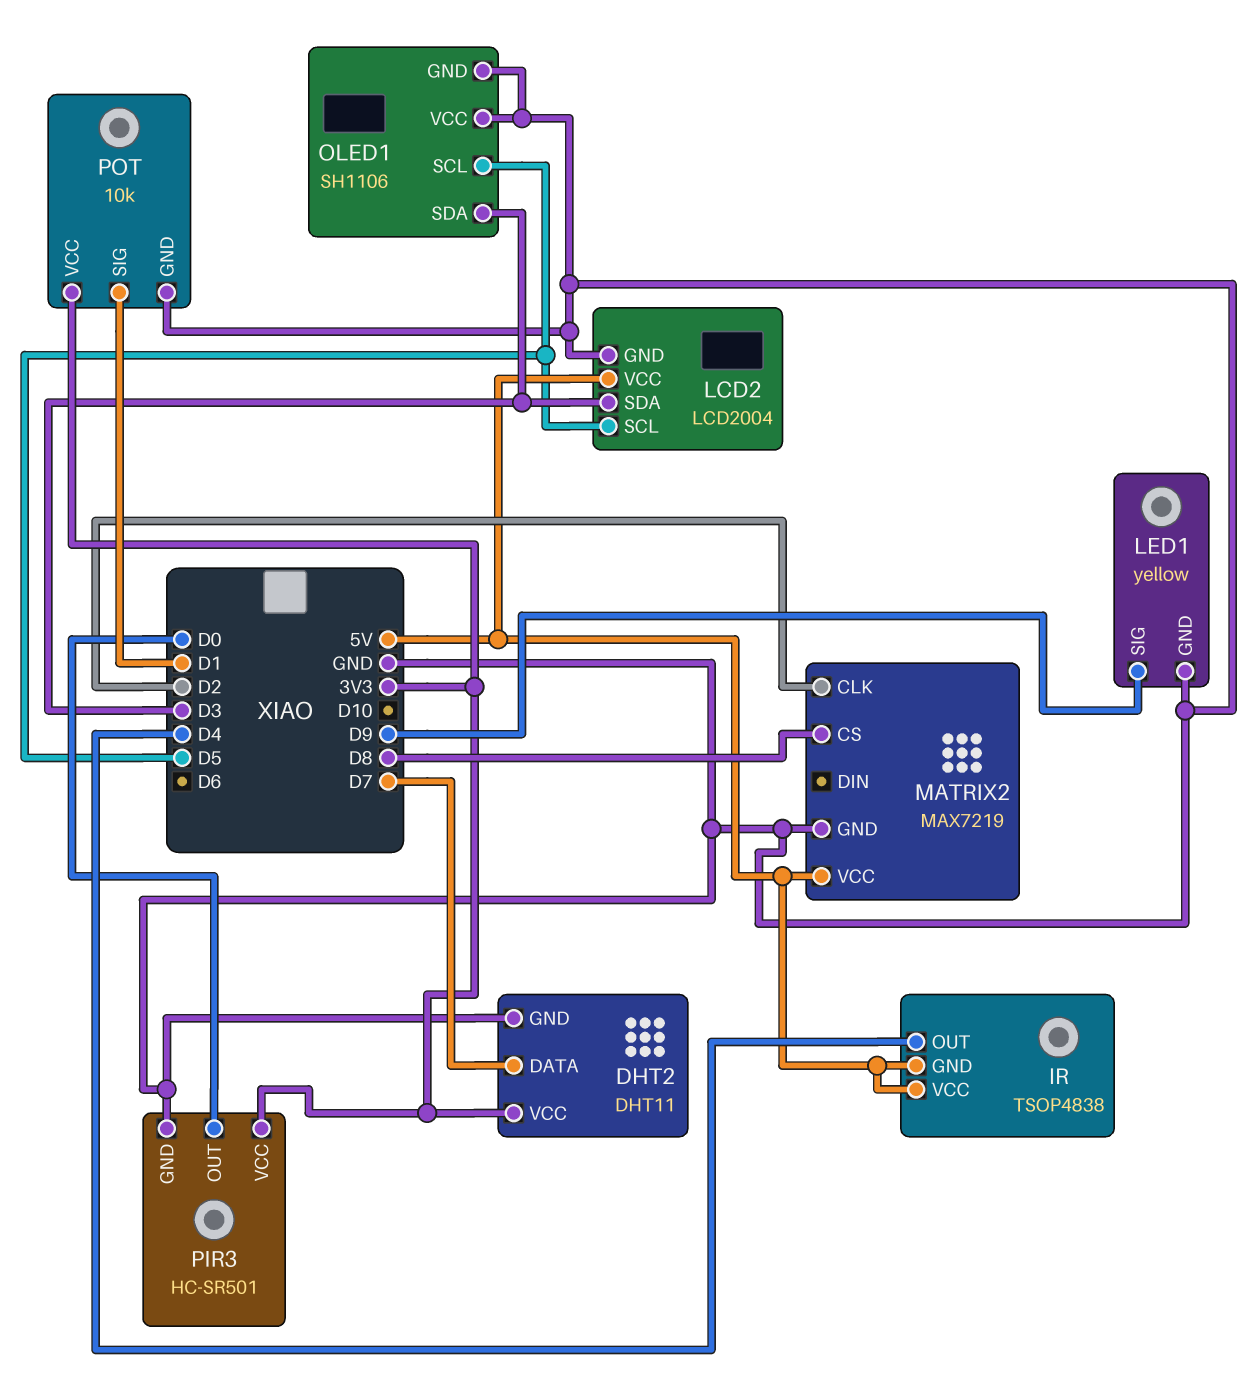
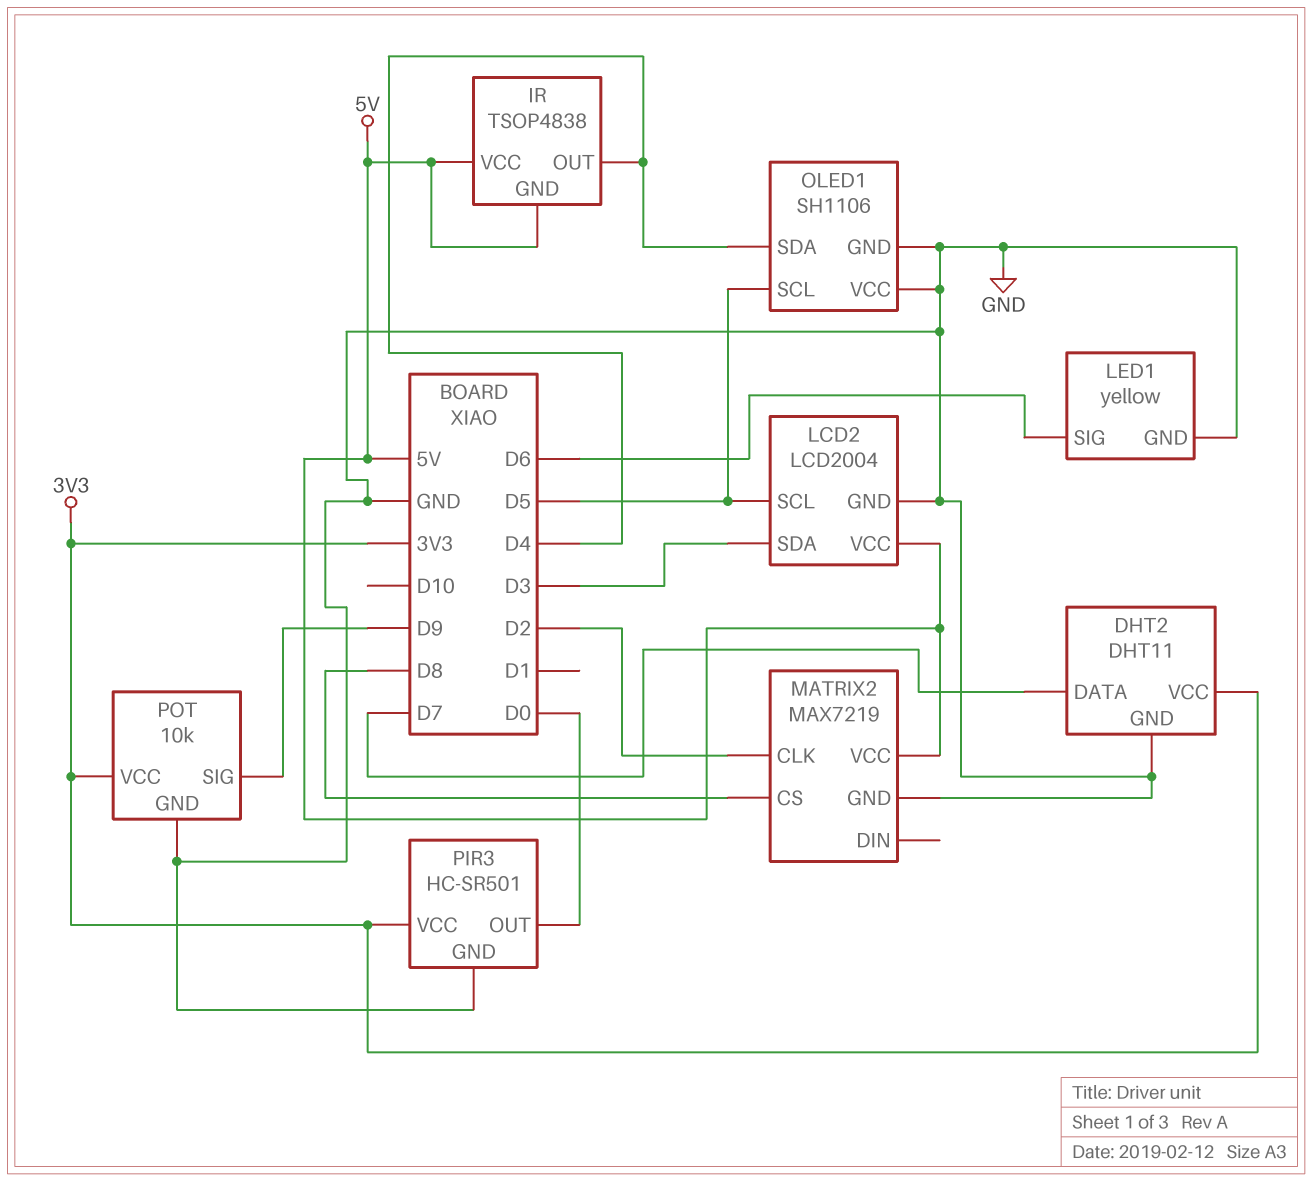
LED1 pin SIG: D9 -> D6
OLED1 pin SDA: D3 -> D4
POT pin SIG: D1 -> D9

